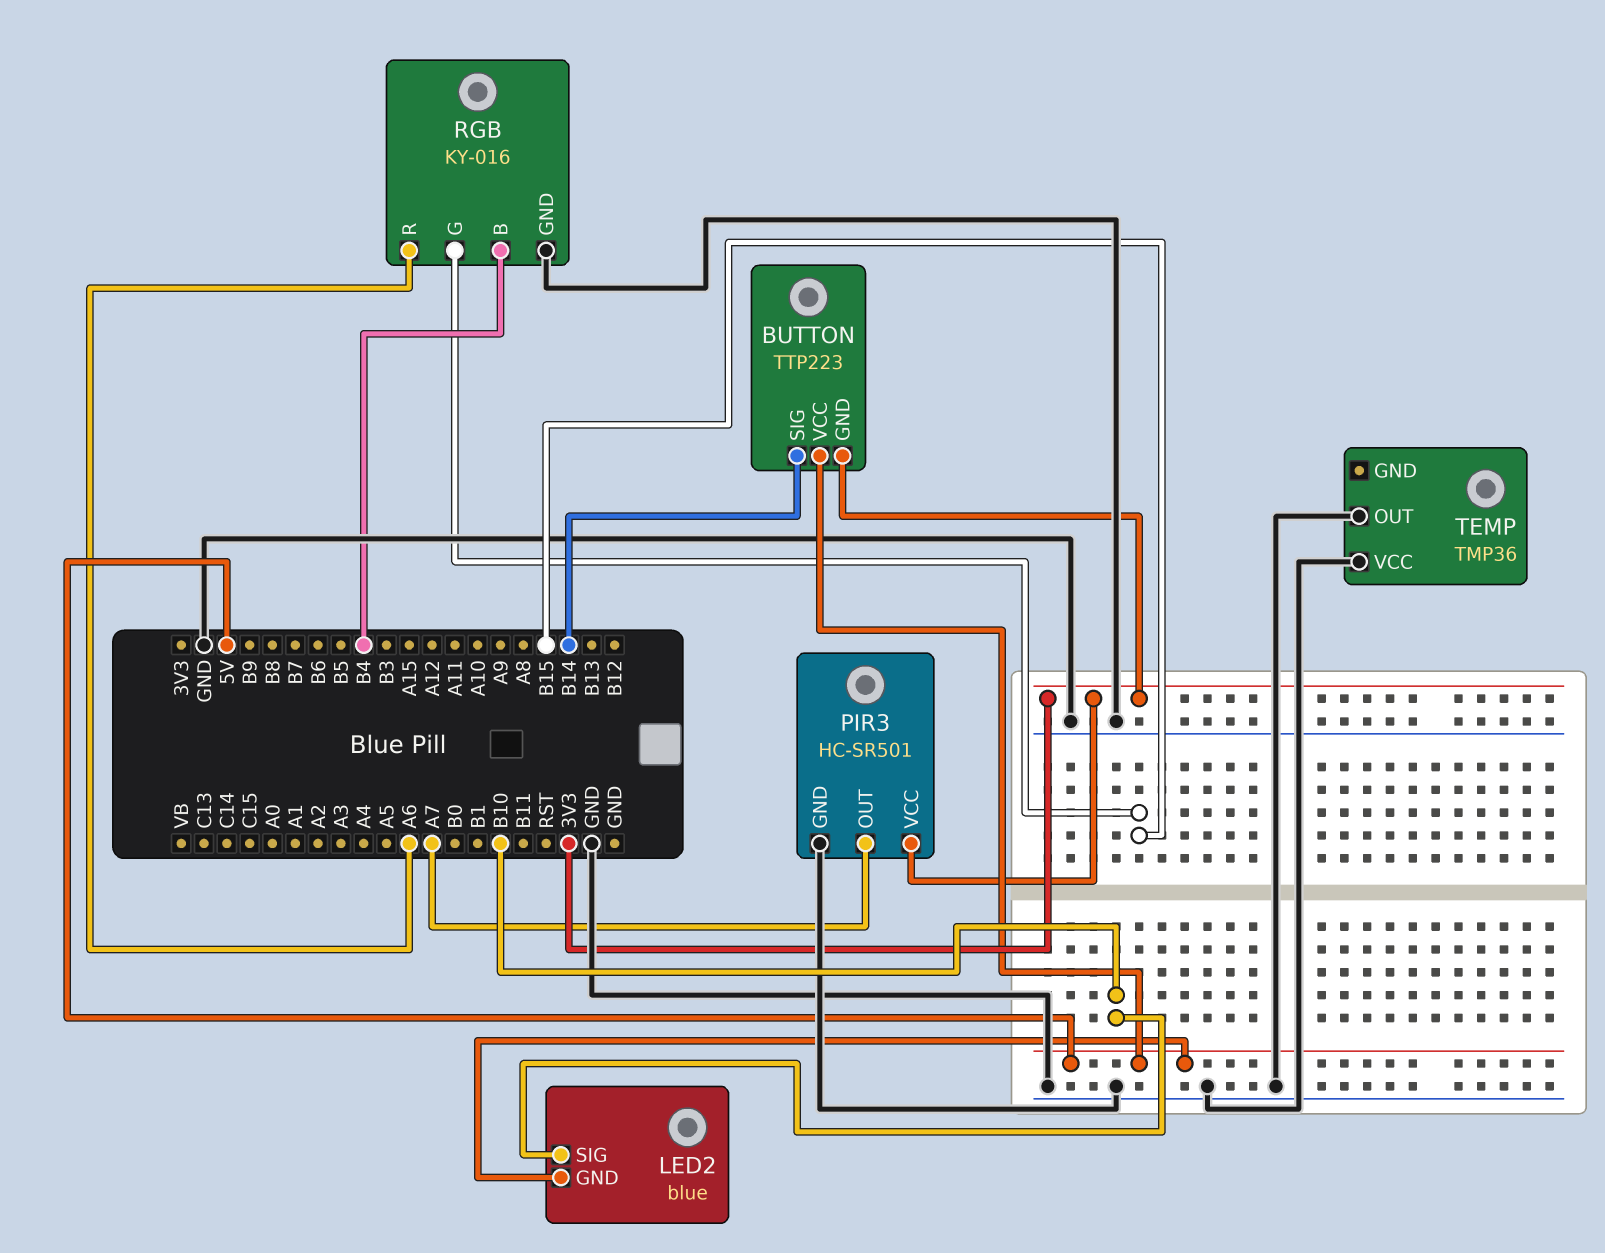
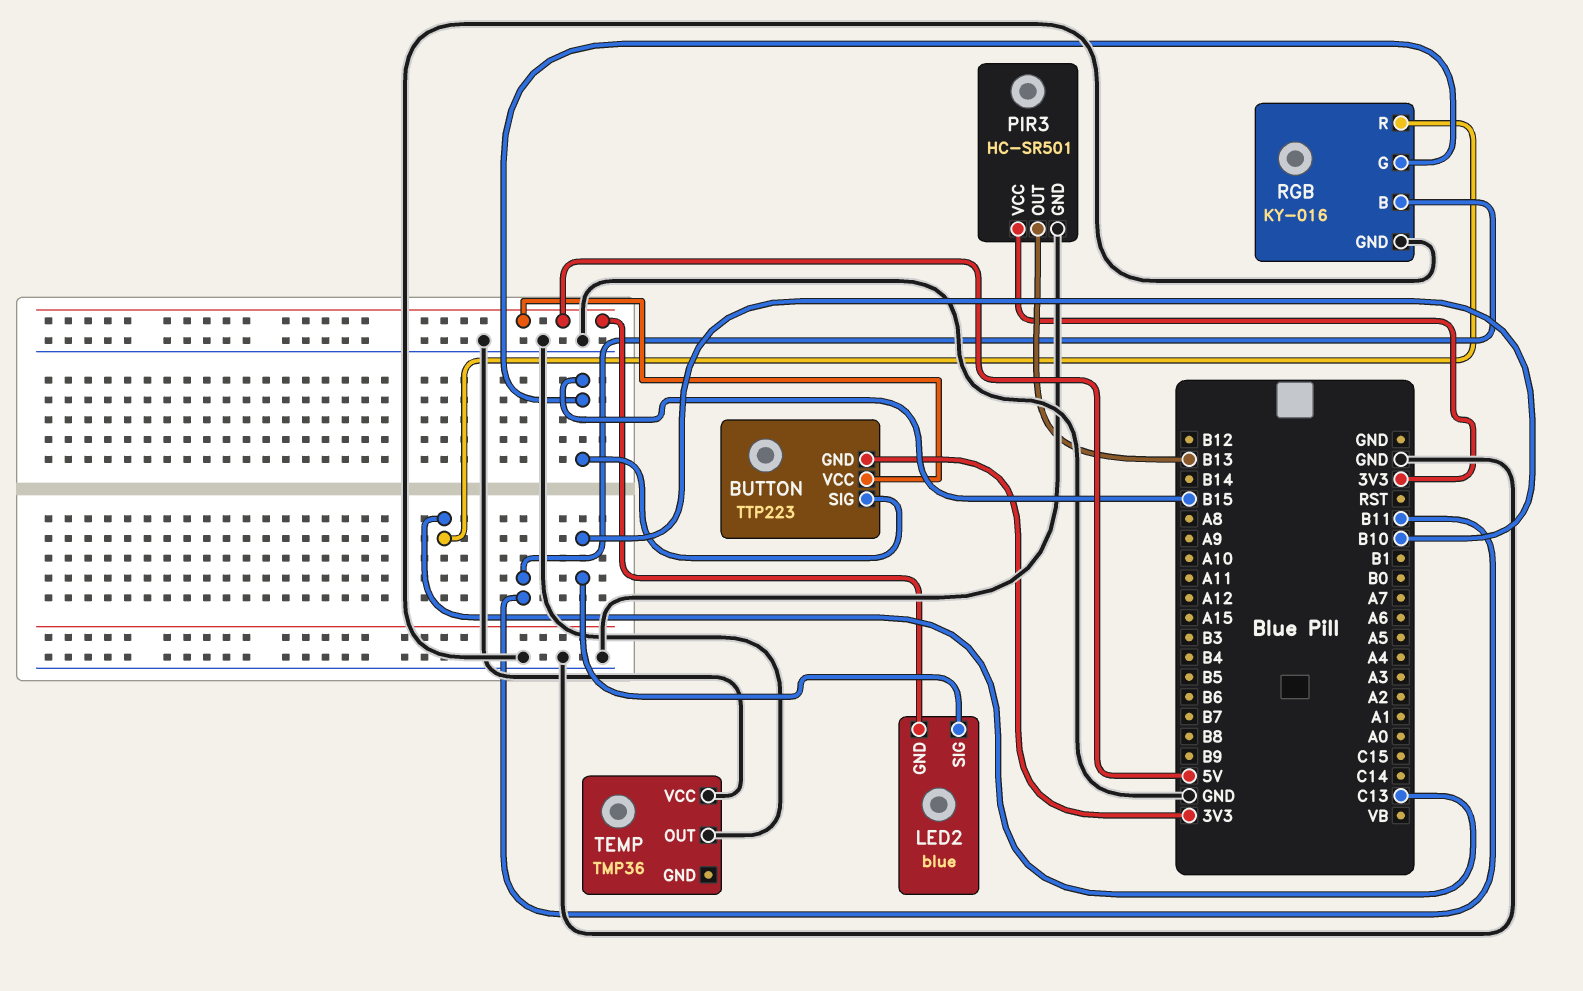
BUTTON pin SIG: B14 -> B15
PIR3 pin OUT: A7 -> B13
RGB pin B: B4 -> B11
RGB pin R: A6 -> C13

